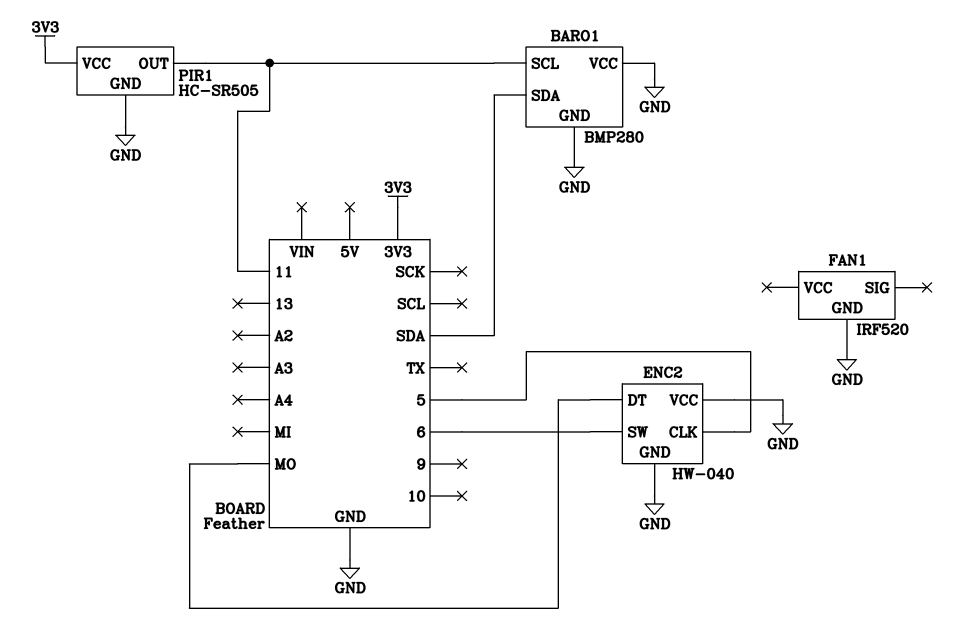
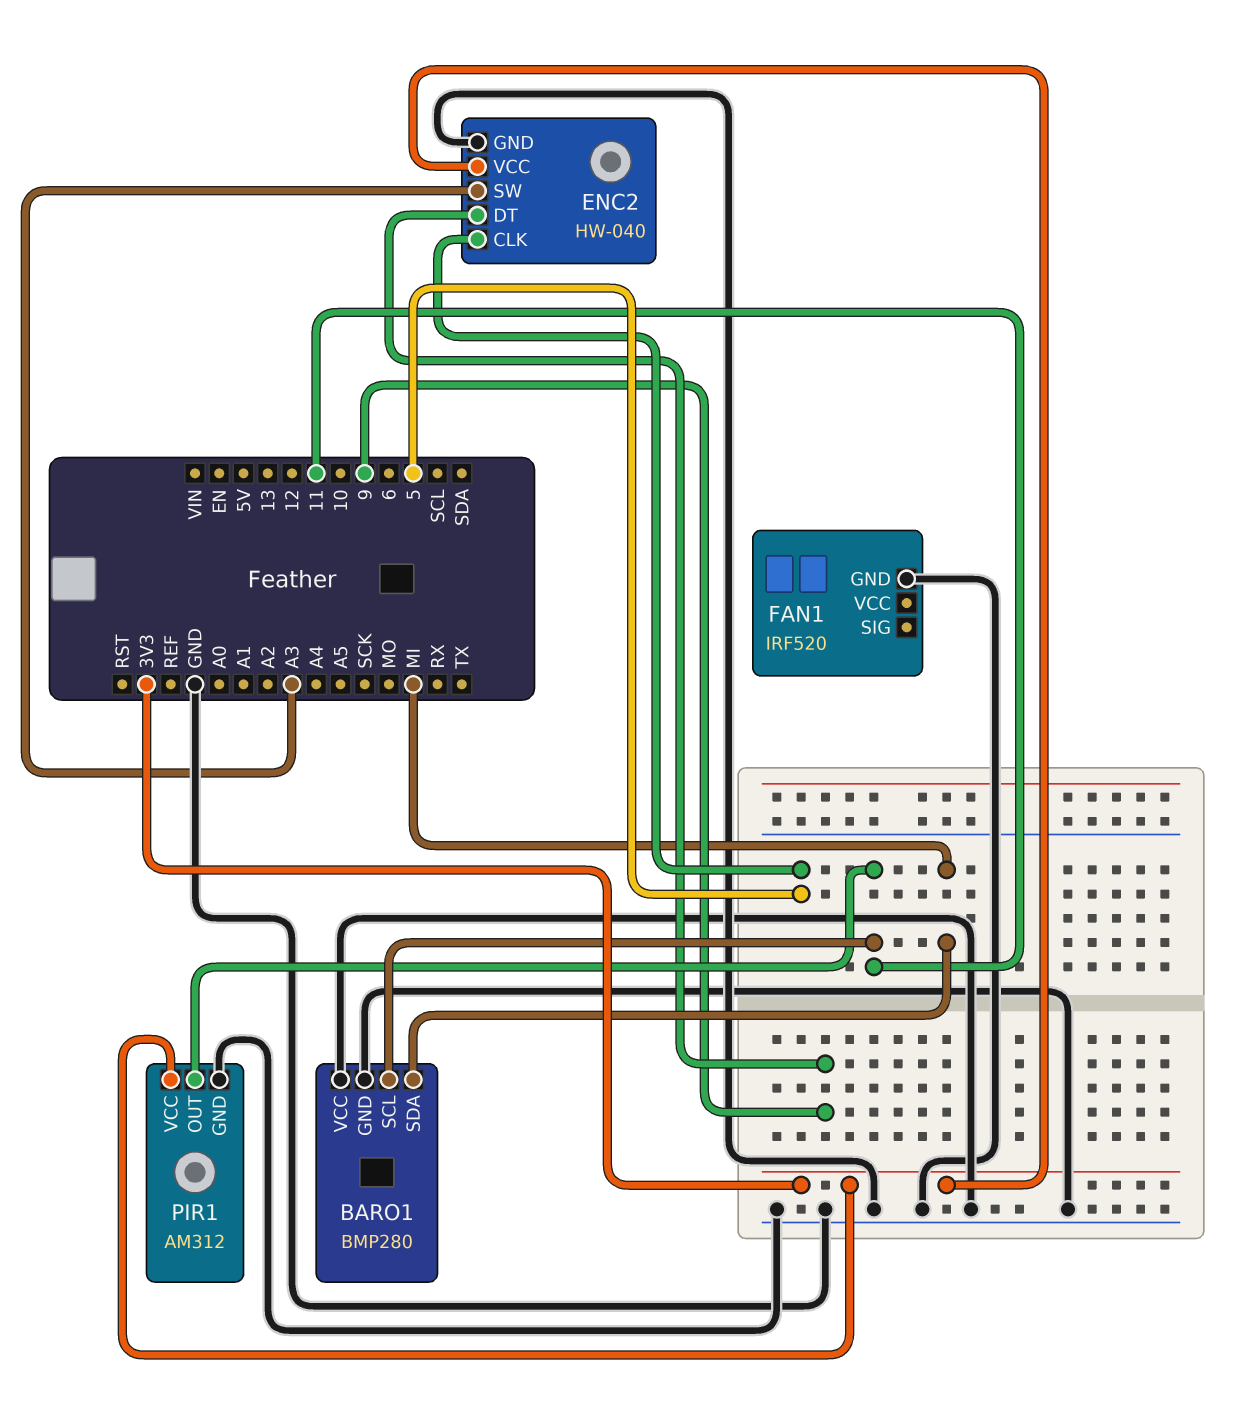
BARO1 pin SDA: SDA -> MI
ENC2 pin DT: MO -> 9
ENC2 pin SW: 6 -> A3
ENC2 pin VCC: GND -> 3V3
PIR1: HC-SR505 -> AM312

